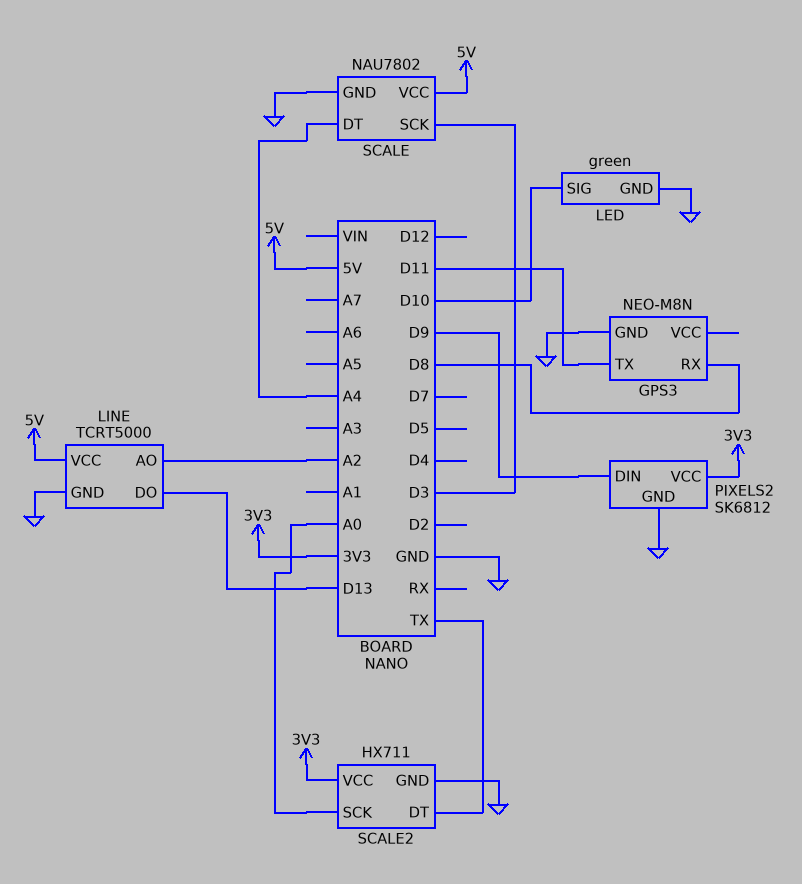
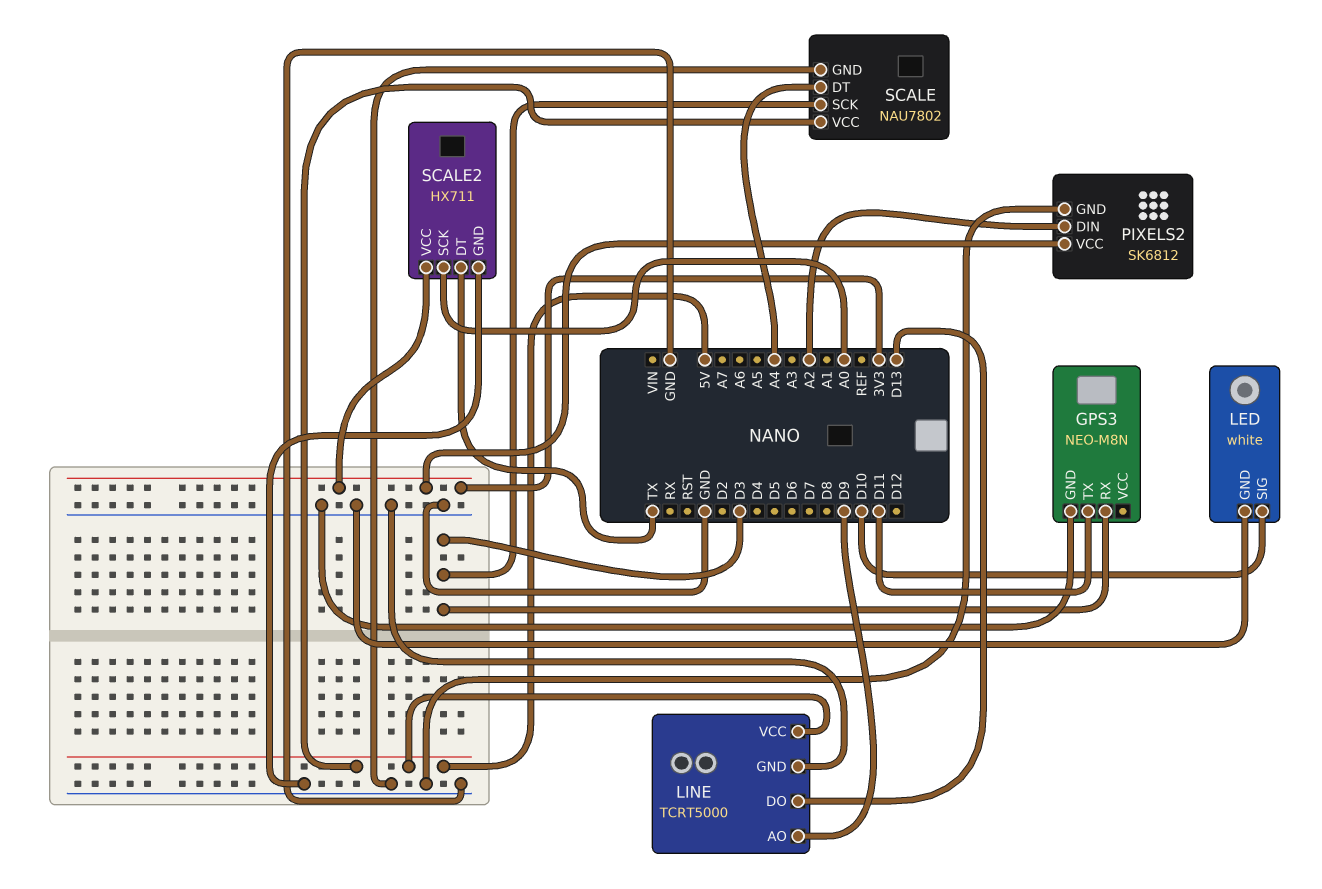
GPS3 pin RX: D8 -> D3
LED: green -> white
LINE pin AO: A2 -> D9
PIXELS2 pin DIN: D9 -> A2

